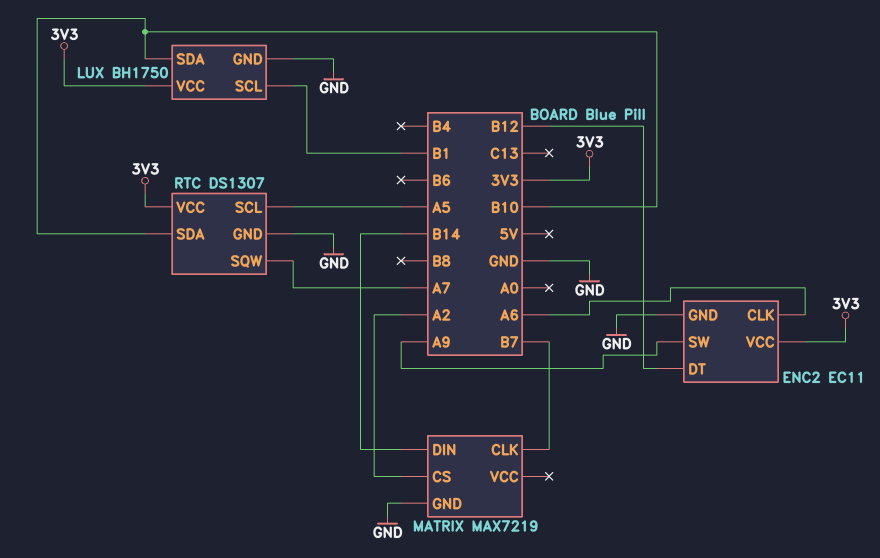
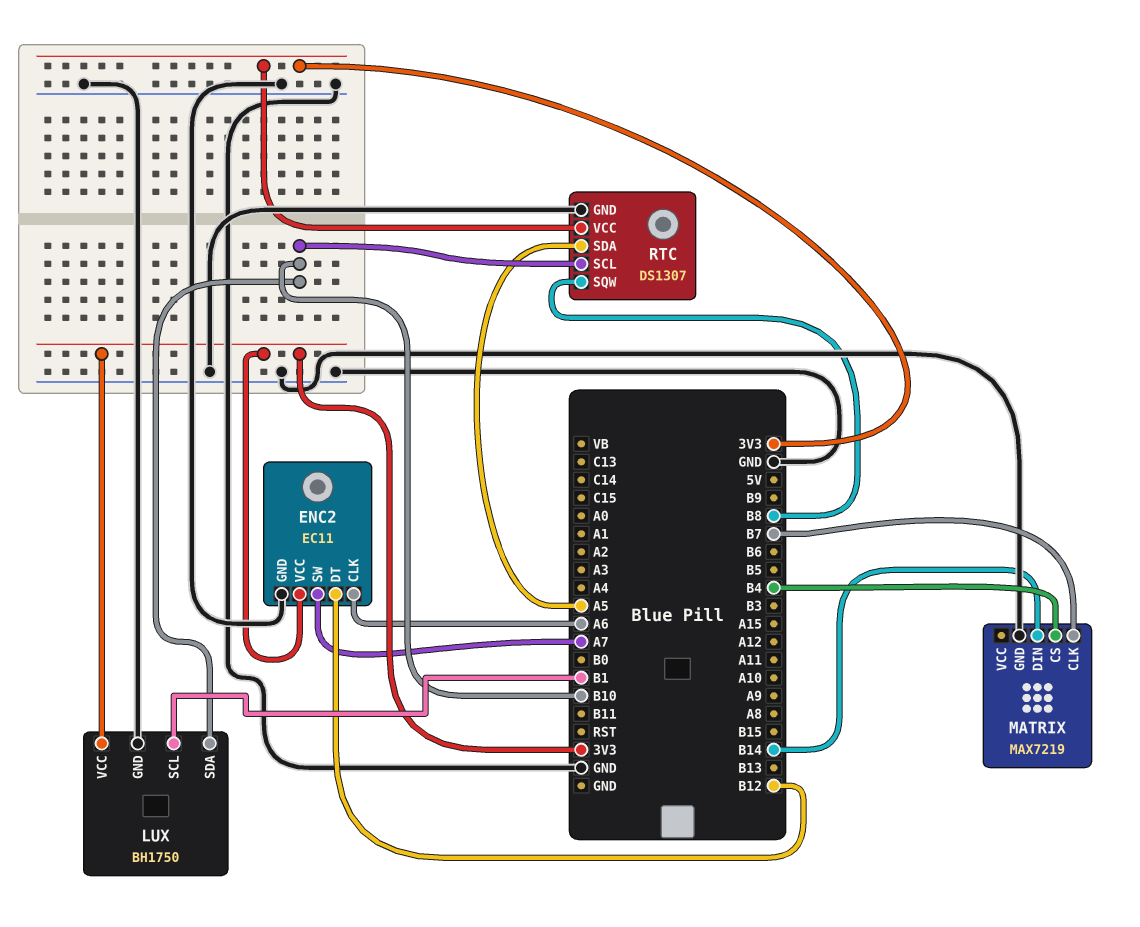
ENC2 pin SW: A9 -> A7
MATRIX pin CS: A2 -> B4
RTC pin SCL: A5 -> B10
RTC pin SDA: B10 -> A5
RTC pin SQW: A7 -> B8

